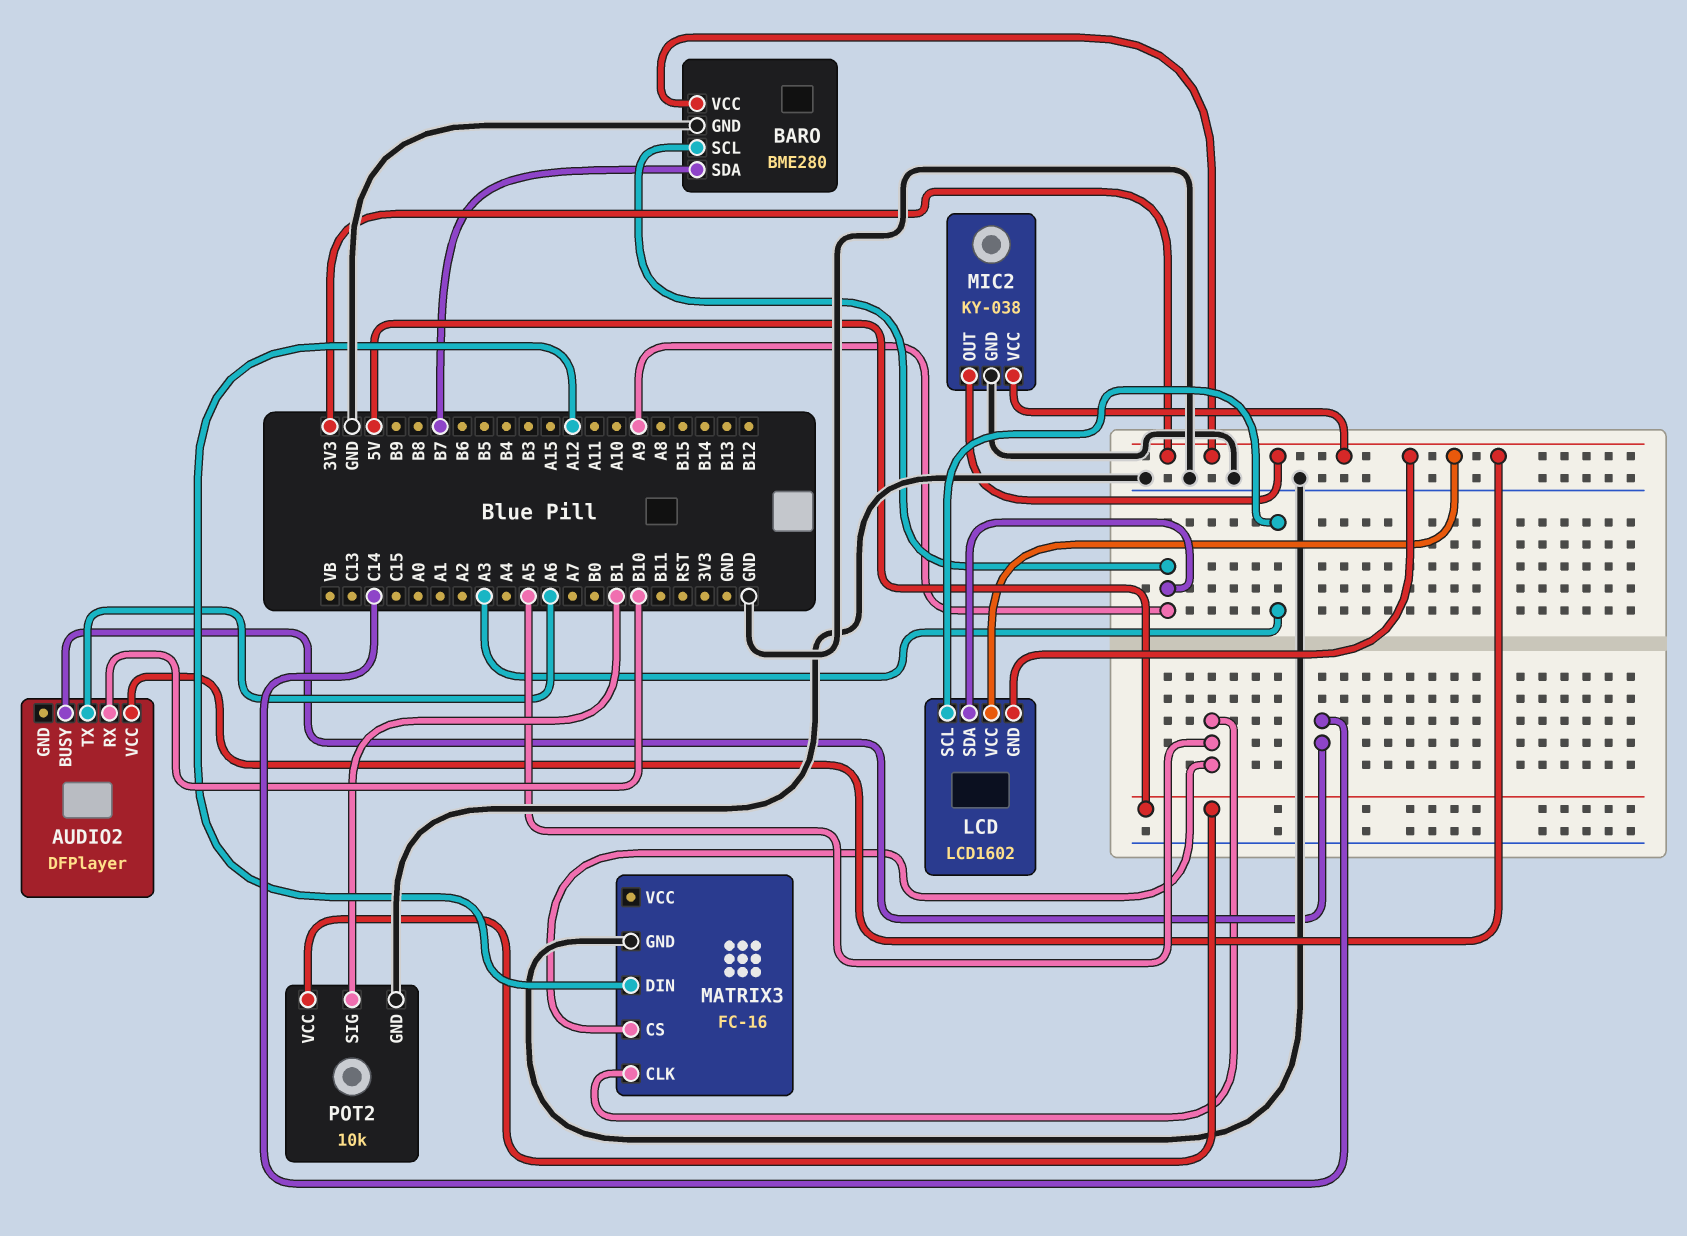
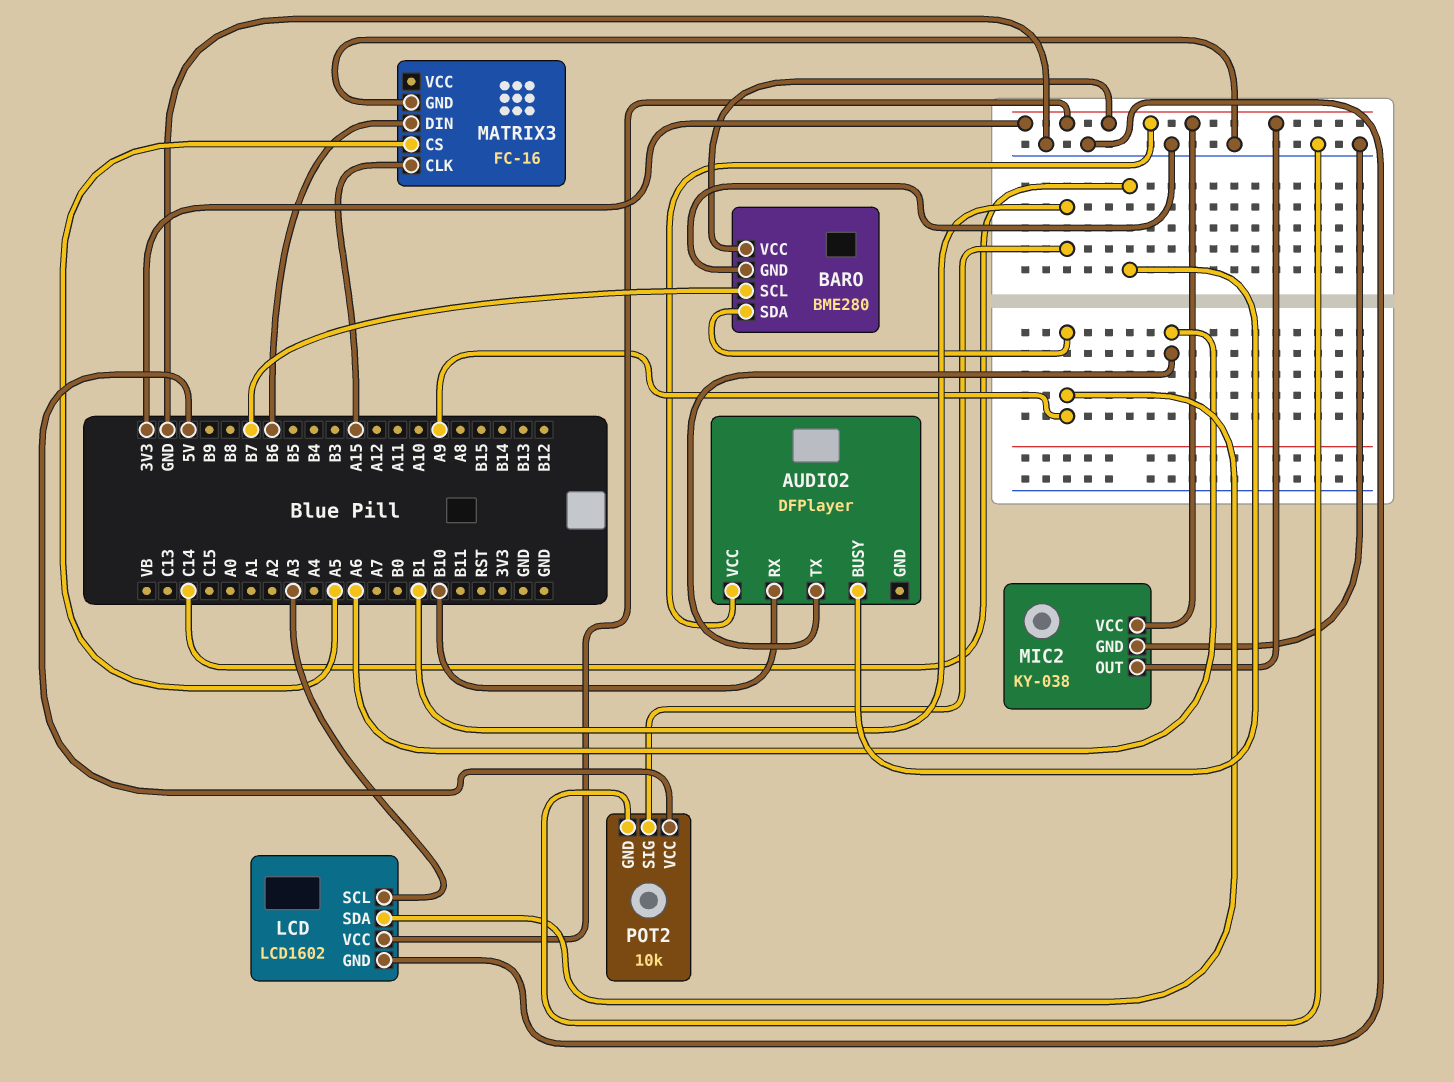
BARO pin SCL: A9 -> B7
BARO pin SDA: B7 -> A9
LCD pin GND: 3V3 -> GND
MATRIX3 pin CLK: A5 -> A15
MATRIX3 pin DIN: A12 -> B6

